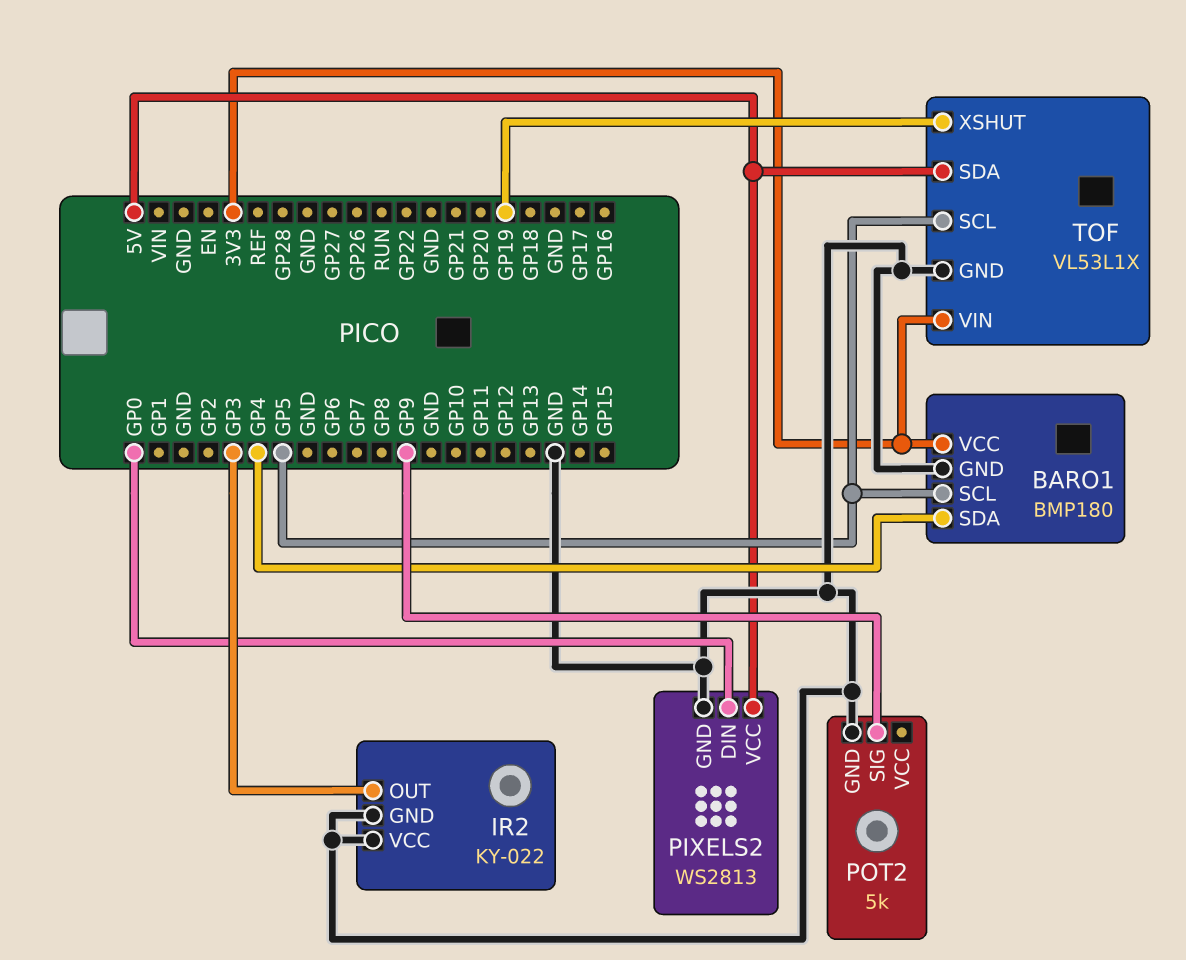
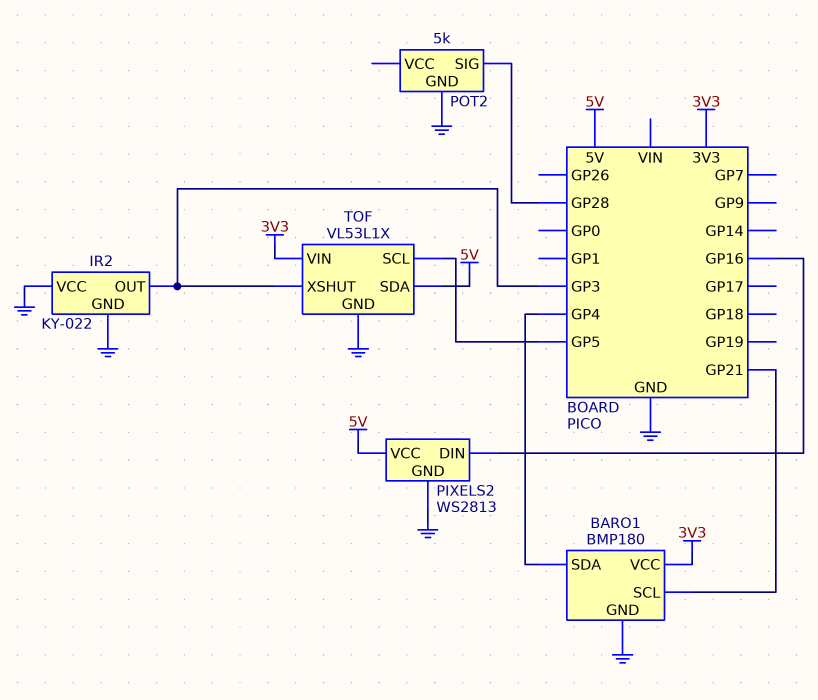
BARO1 pin SCL: GP5 -> GP21
PIXELS2 pin DIN: GP0 -> GP16
POT2 pin SIG: GP9 -> GP28
TOF pin XSHUT: GP19 -> GP3

